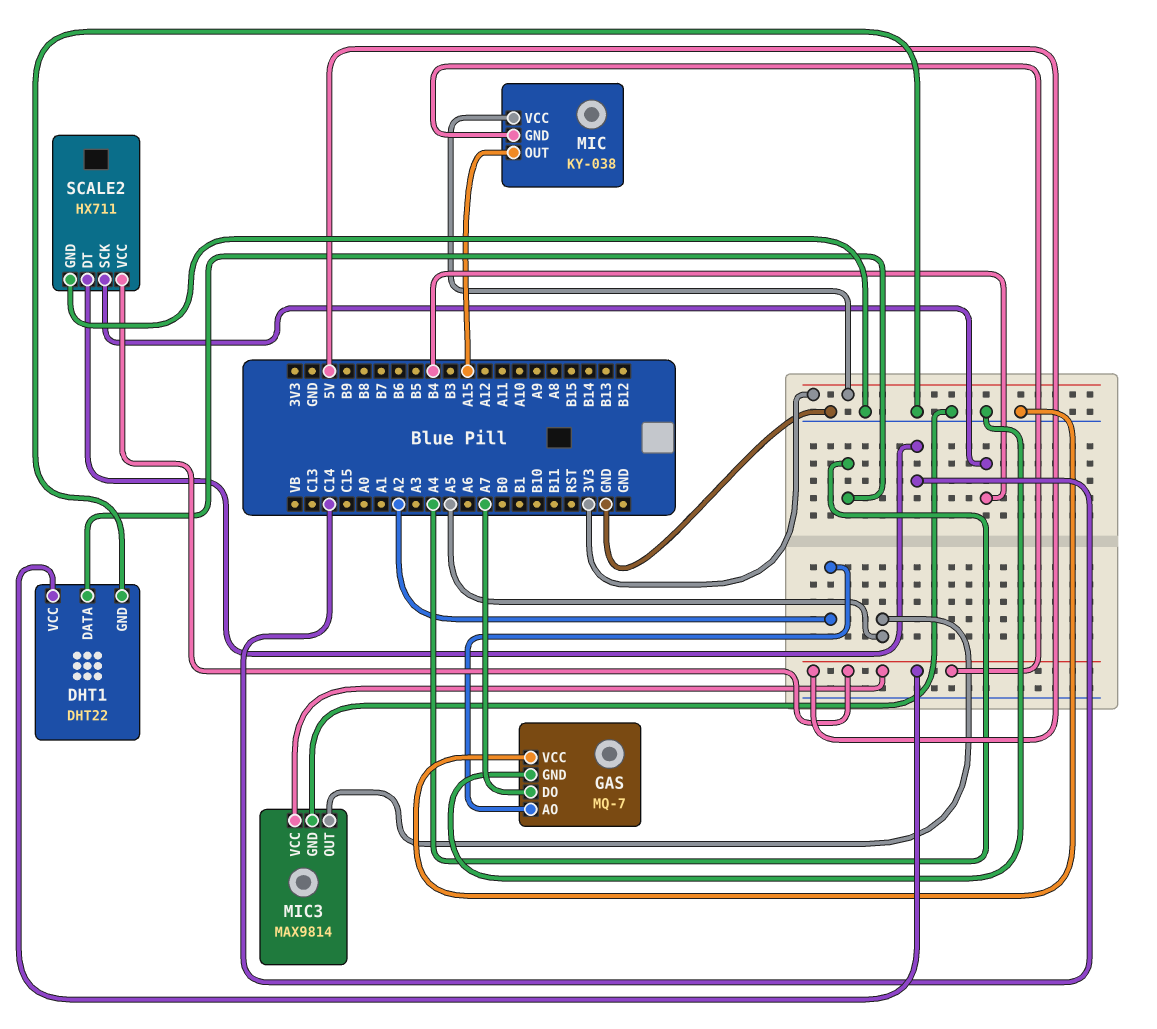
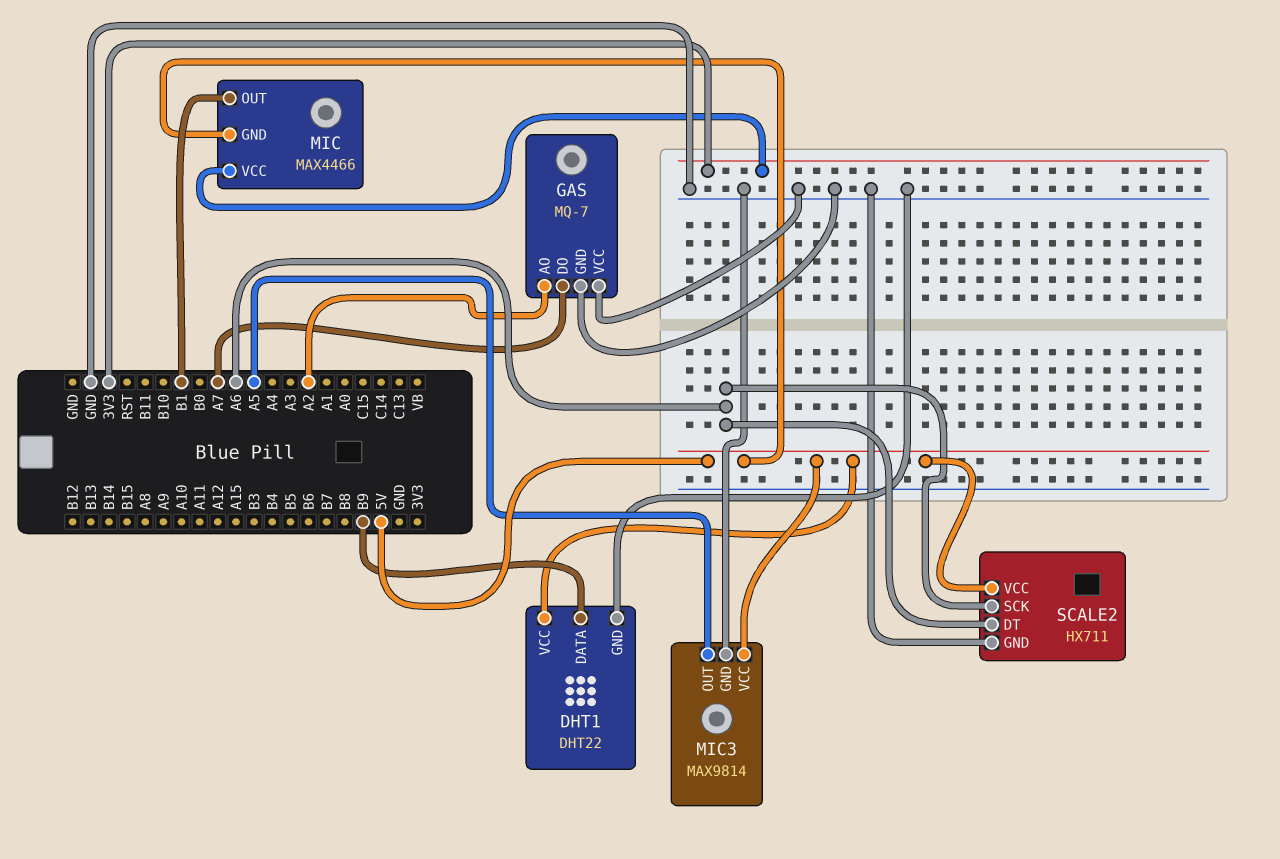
DHT1 pin DATA: A4 -> B9
MIC: KY-038 -> MAX4466
MIC pin OUT: A15 -> B1
SCALE2 pin DT: C14 -> A6
SCALE2 pin SCK: B4 -> A6

